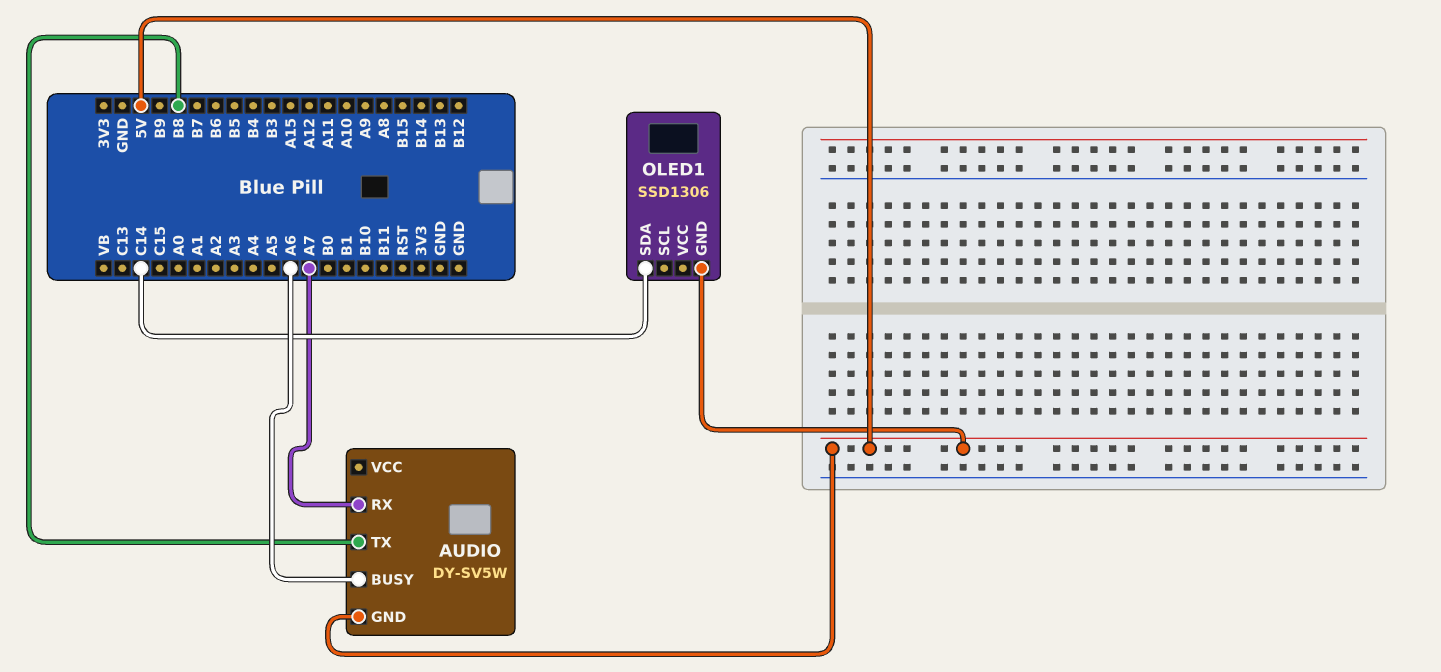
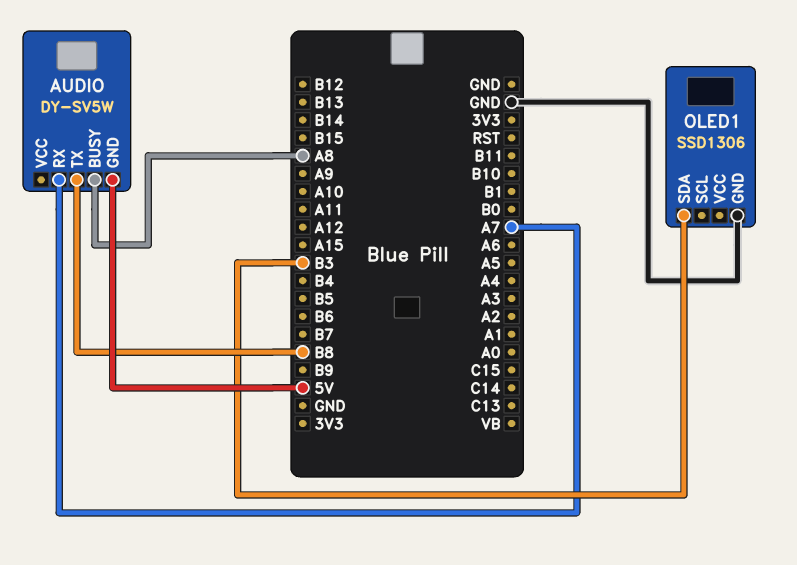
AUDIO pin BUSY: A6 -> A8
OLED1 pin GND: 5V -> GND
OLED1 pin SDA: C14 -> B3

